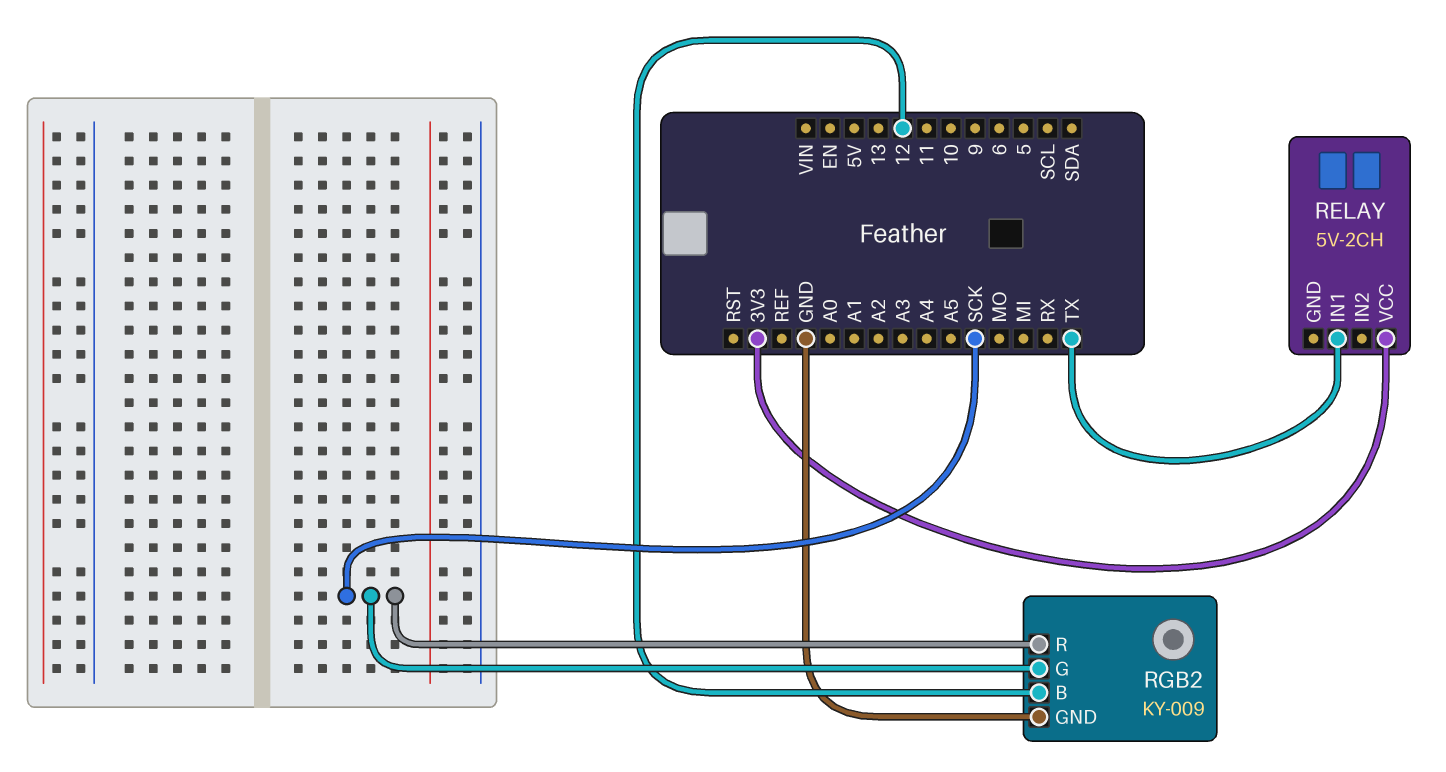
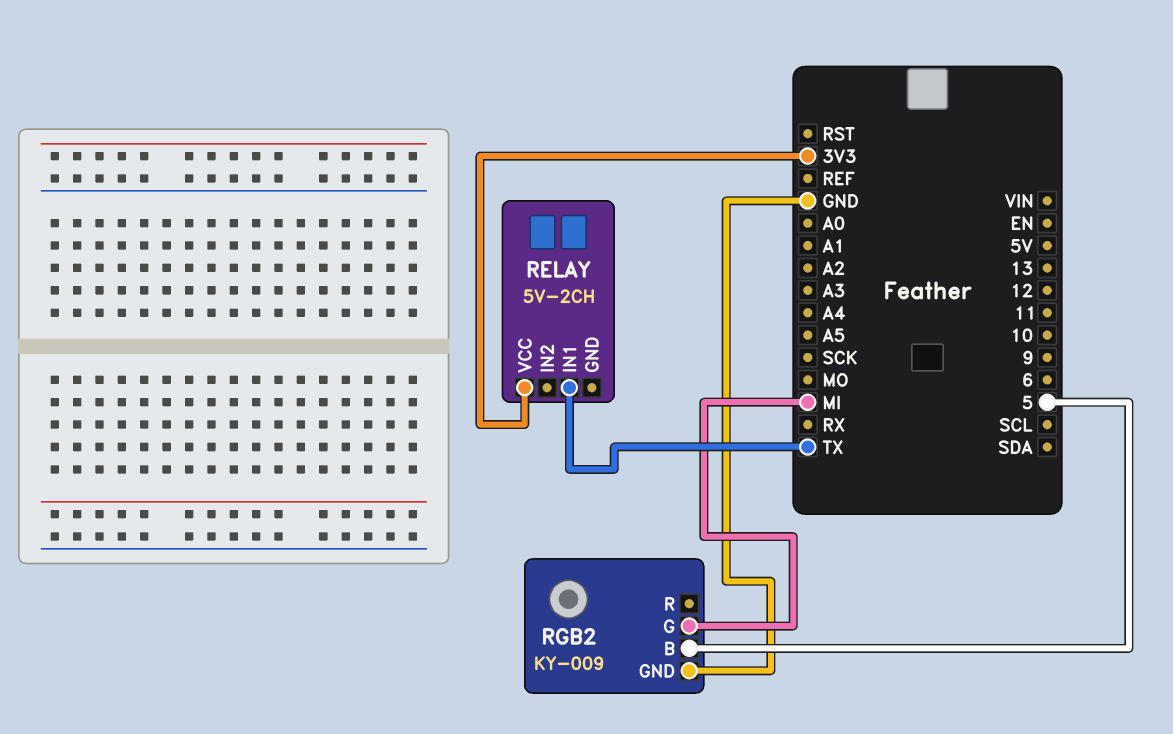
RGB2 pin B: 12 -> 5
RGB2 pin G: SCK -> MI
RGB2 pin R: SCK -> none

